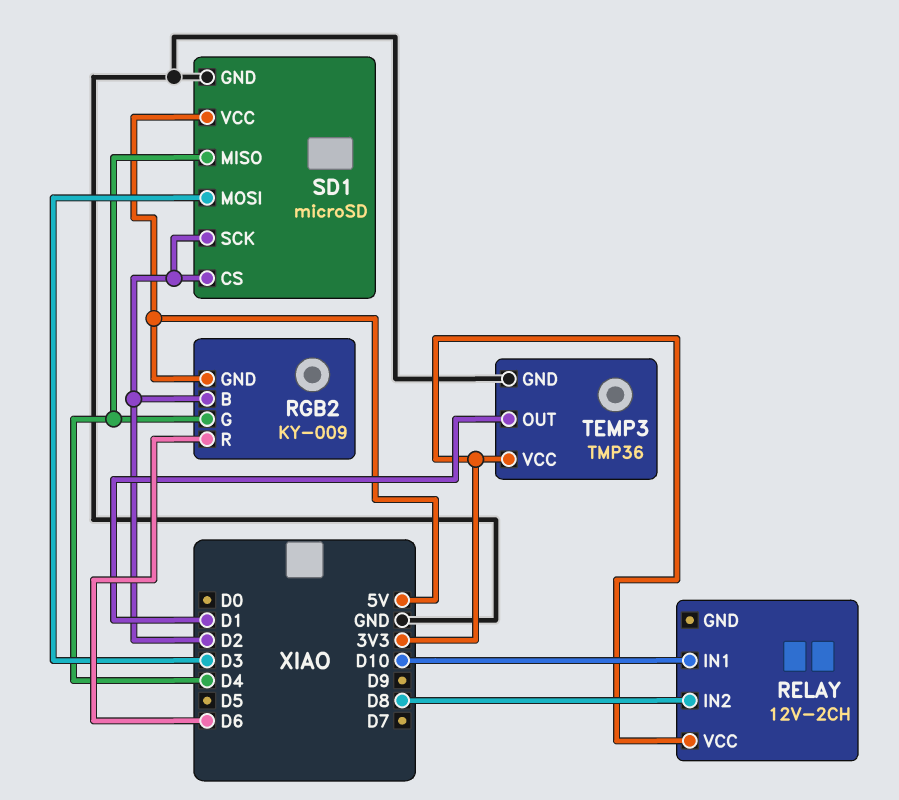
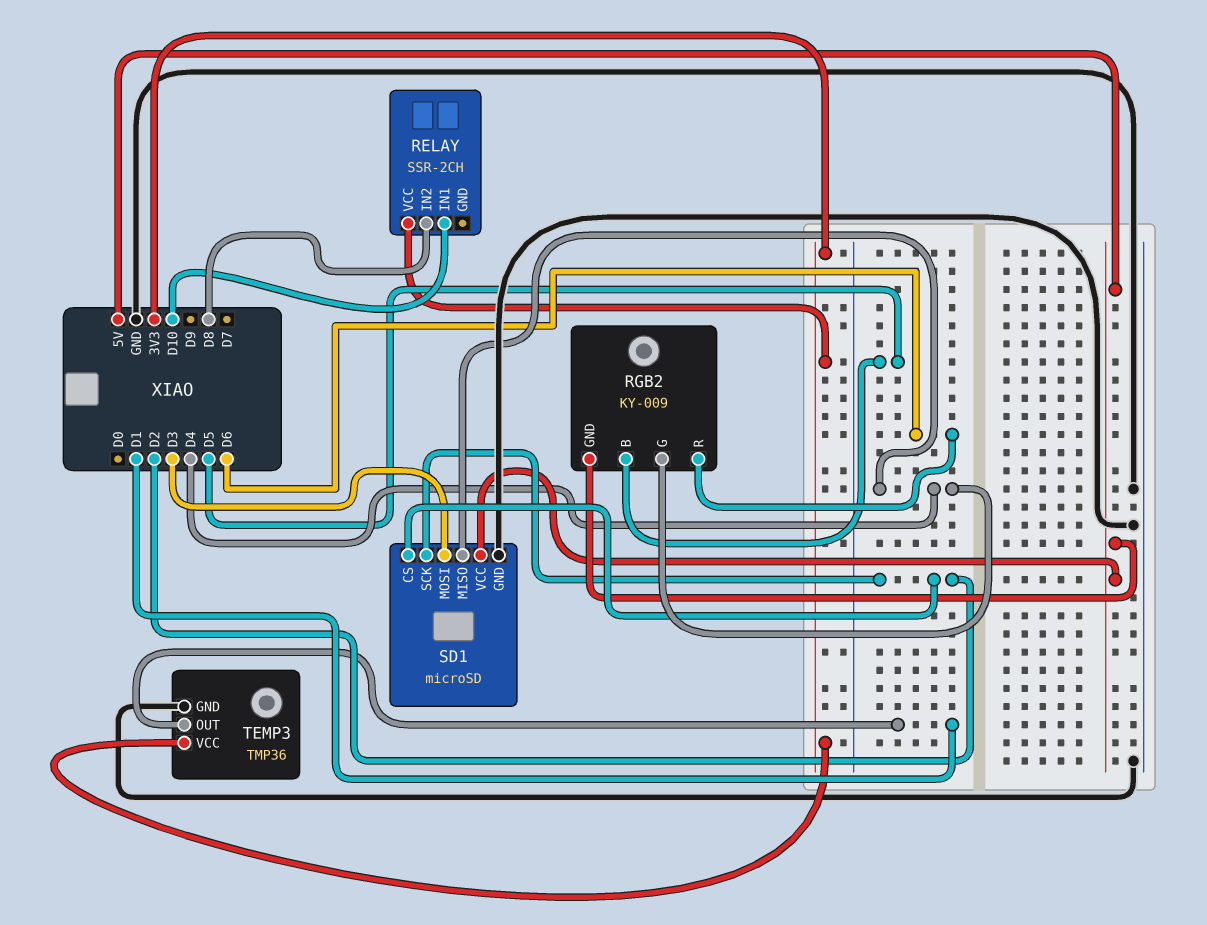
RELAY: 12V-2CH -> SSR-2CH
RGB2 pin B: D2 -> D5

